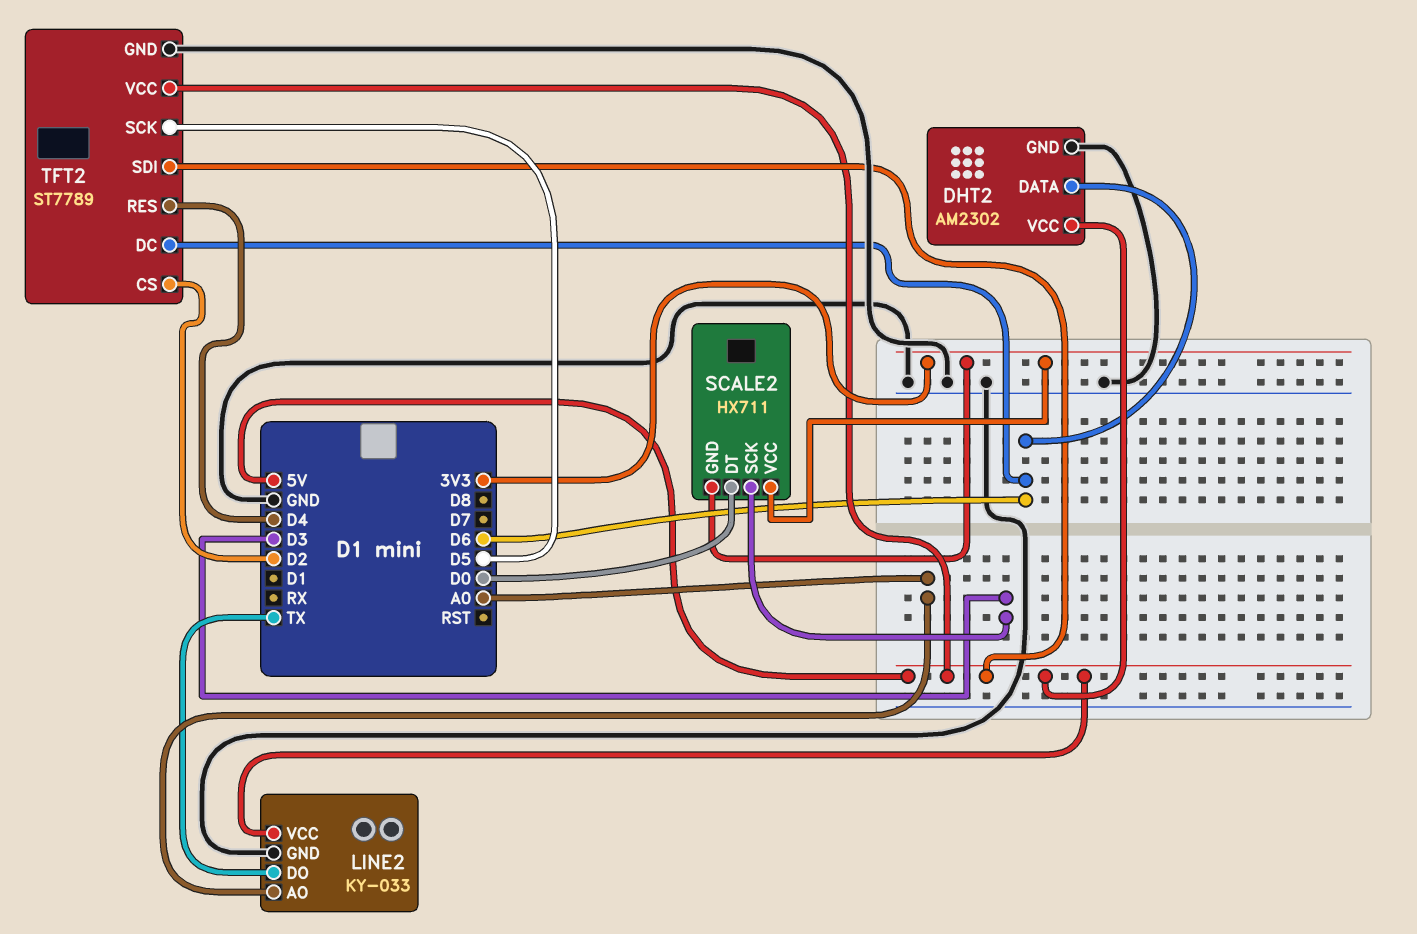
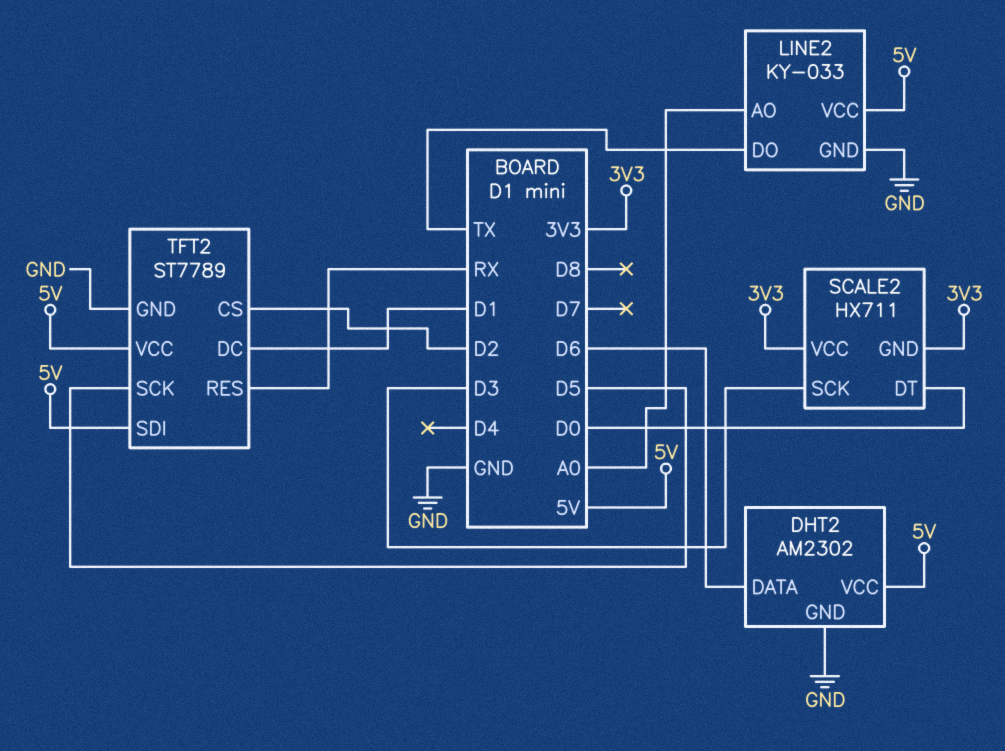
TFT2 pin DC: D6 -> D1
TFT2 pin RES: D4 -> RX

